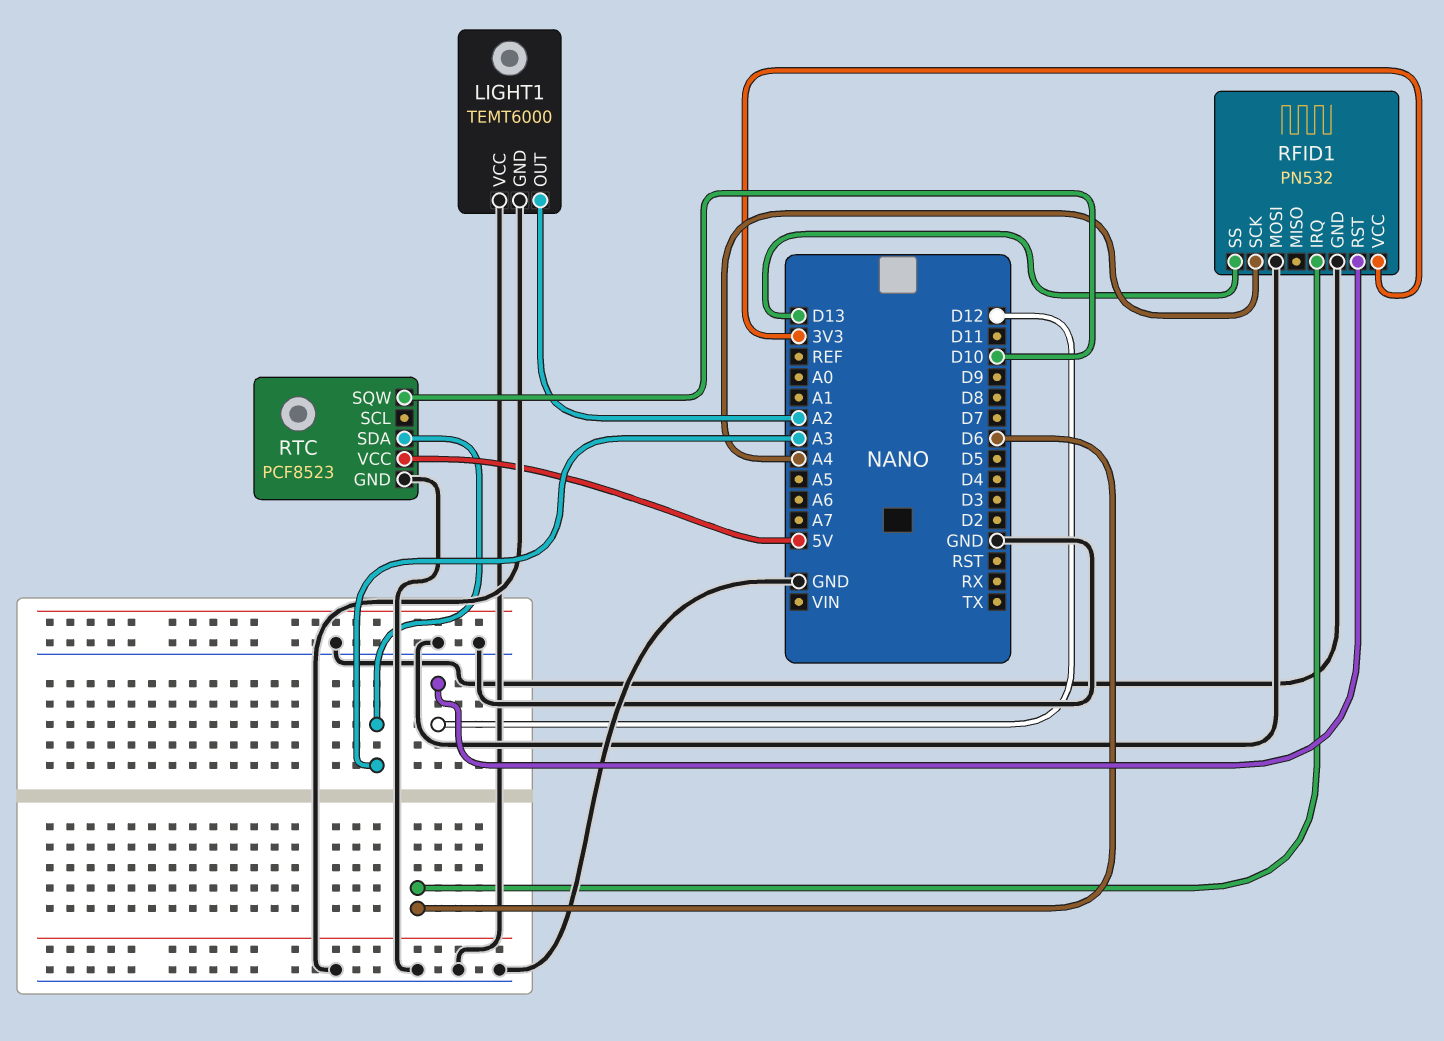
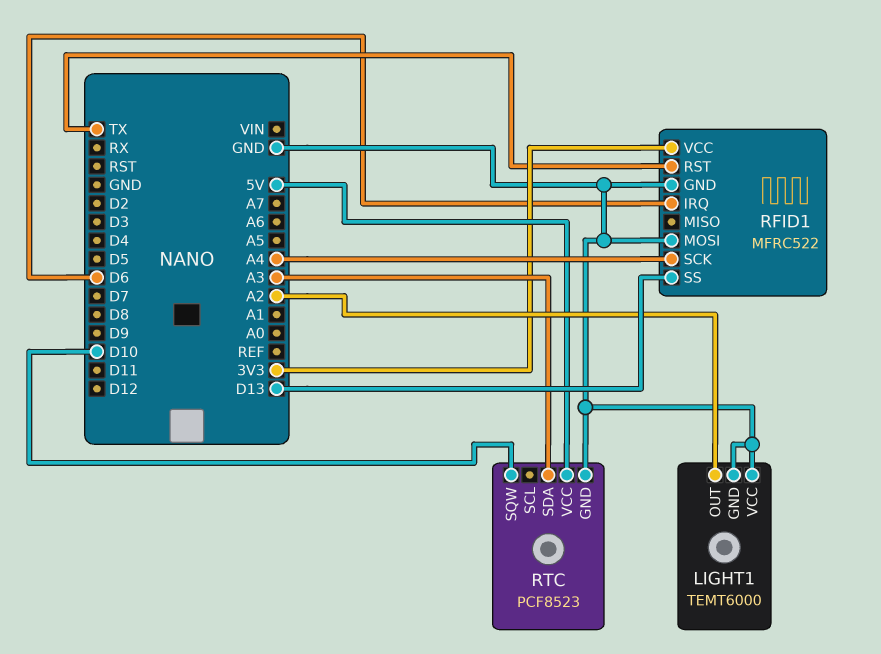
RFID1: PN532 -> MFRC522
RFID1 pin RST: D12 -> TX

